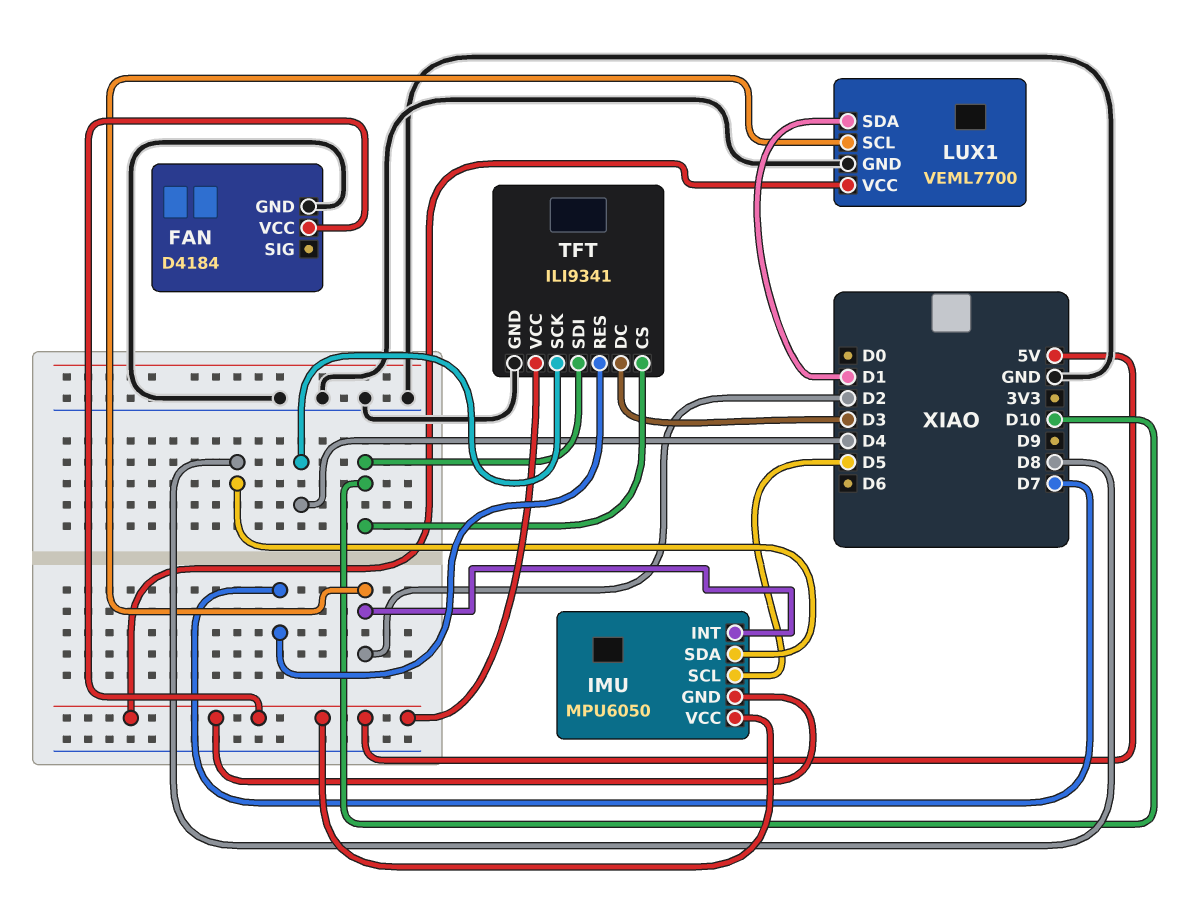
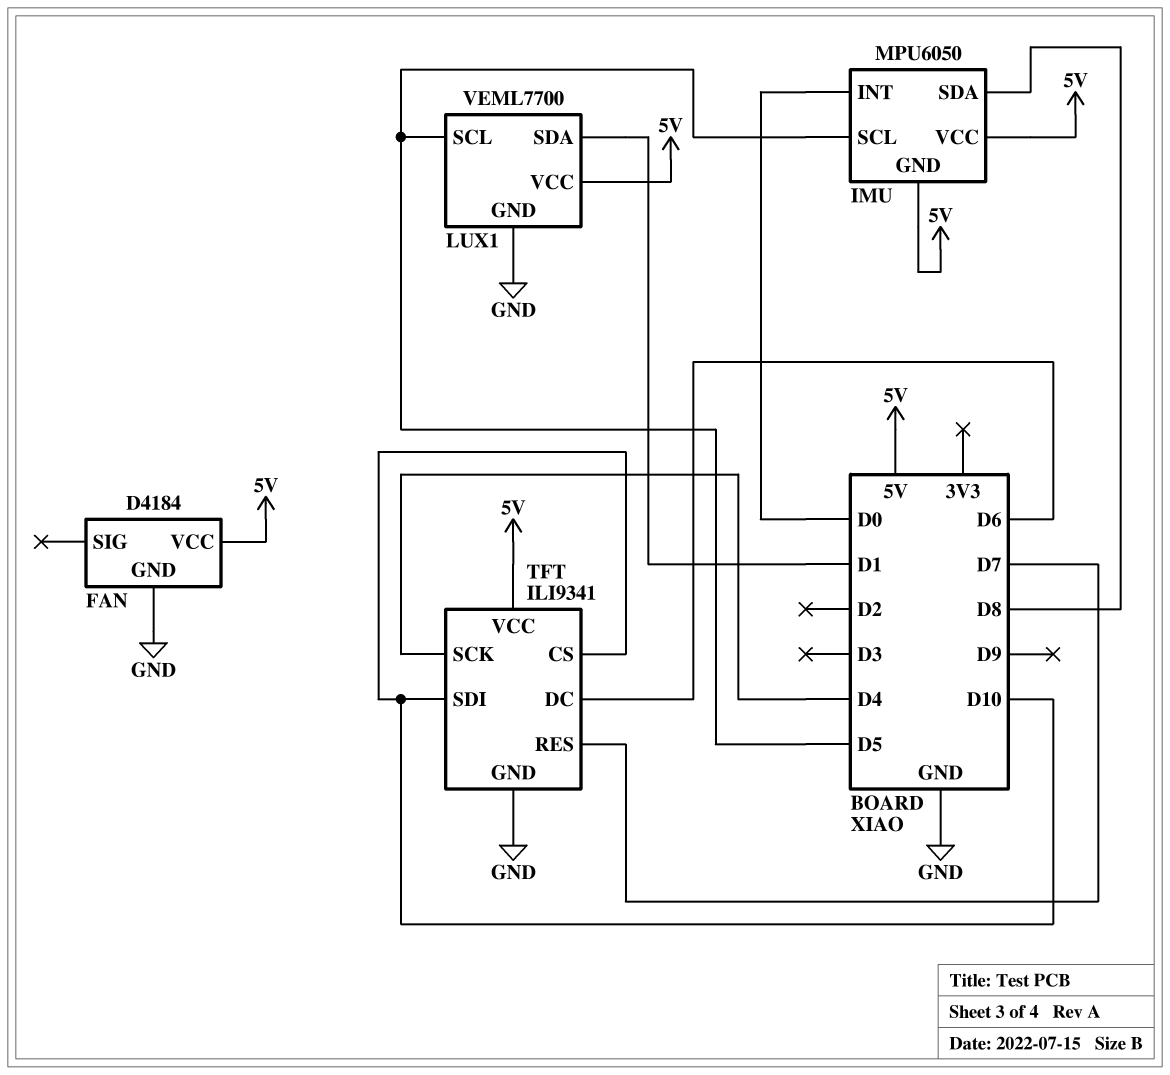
IMU pin INT: D2 -> D0
LUX1 pin SCL: D2 -> D5
TFT pin DC: D3 -> D6

